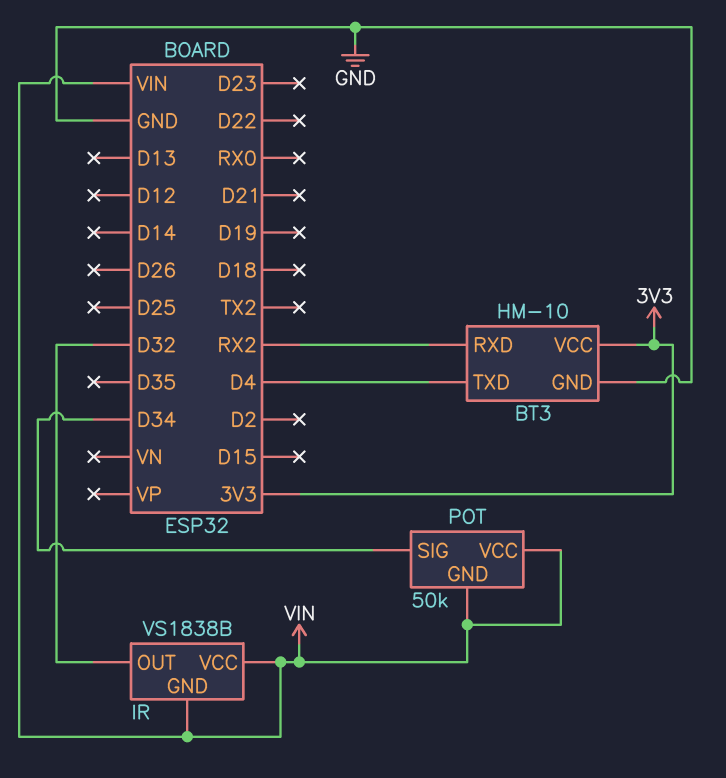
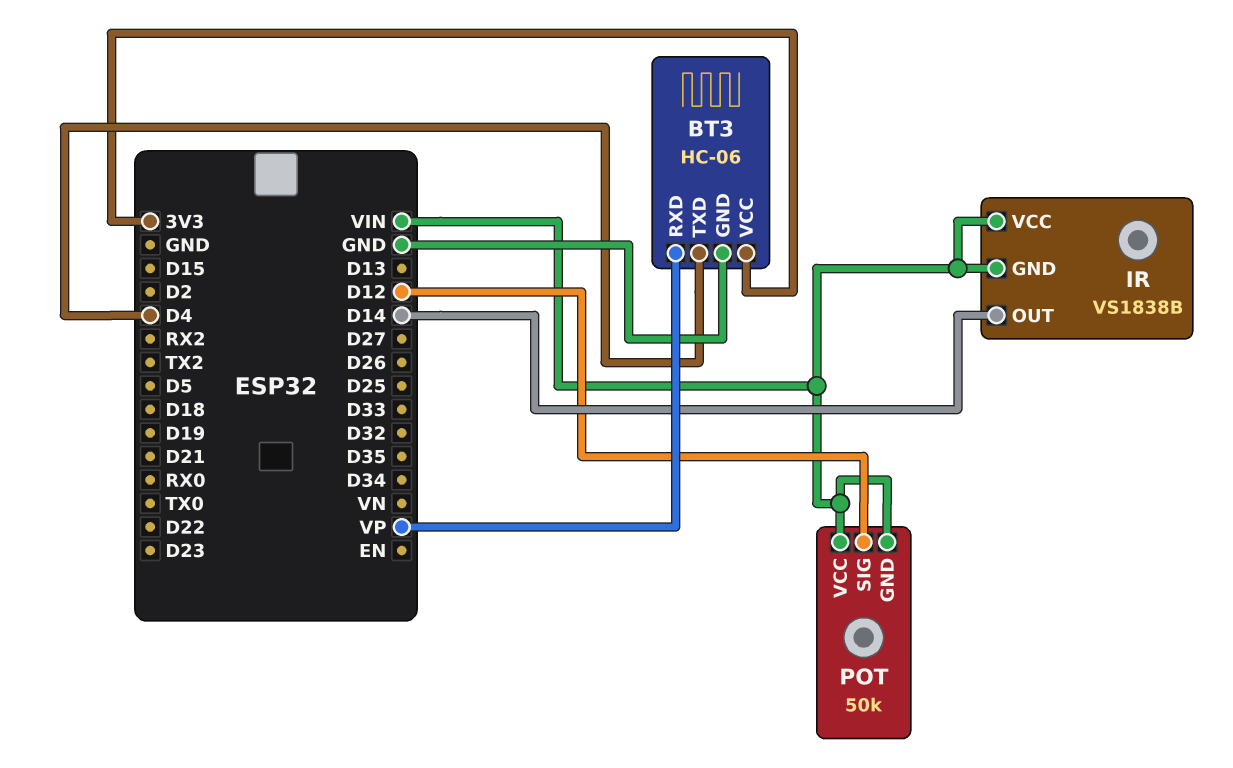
BT3: HM-10 -> HC-06
BT3 pin RXD: RX2 -> VP
IR pin OUT: D32 -> D14
POT pin SIG: D34 -> D12

